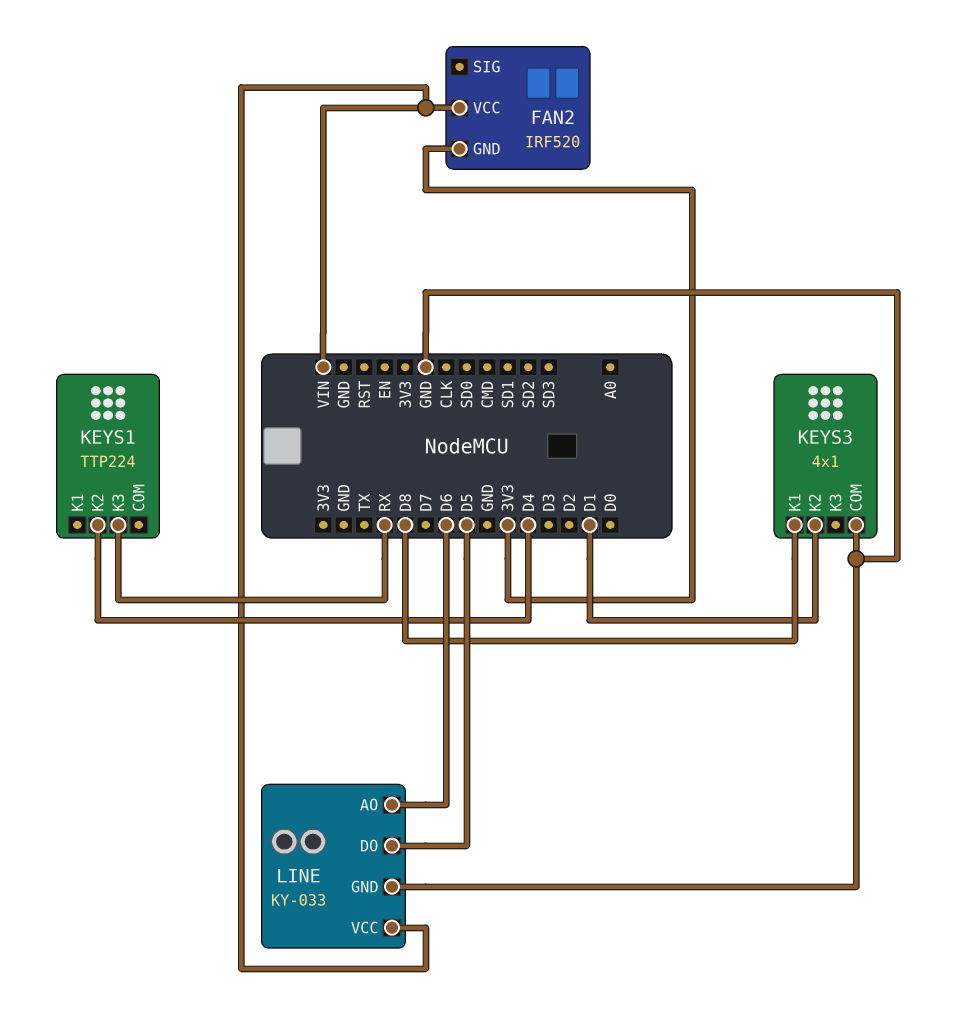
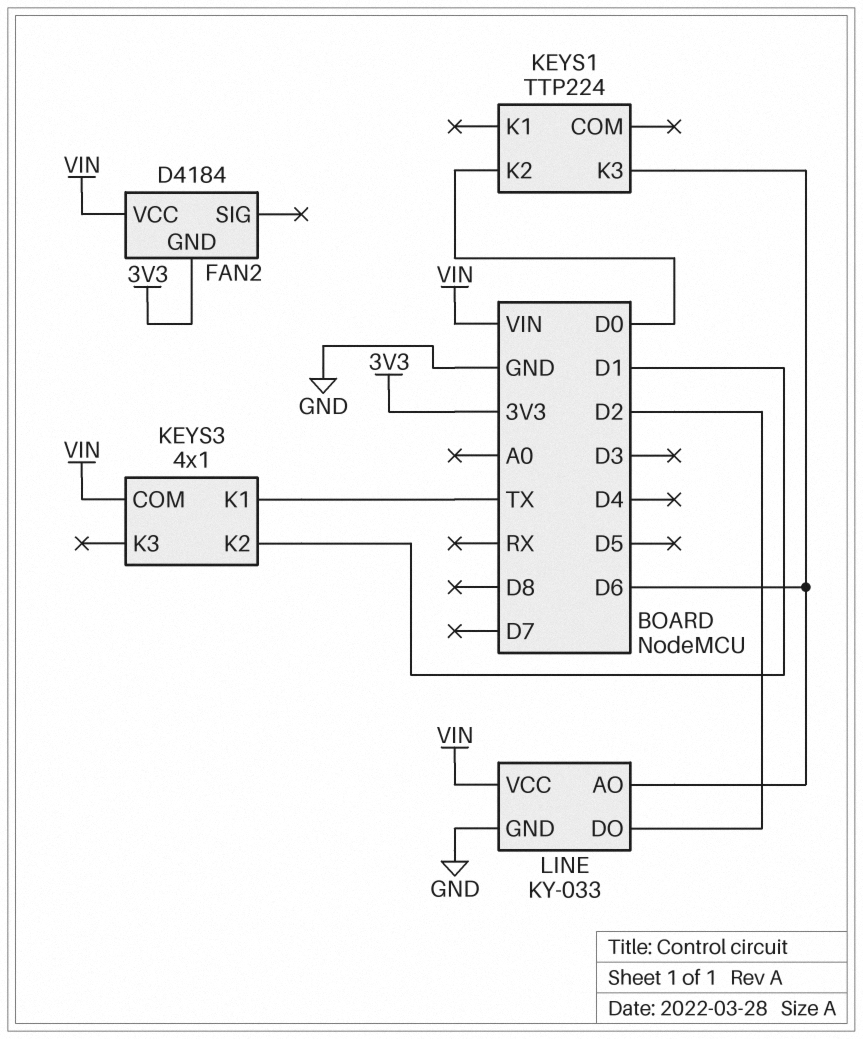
FAN2: IRF520 -> D4184
KEYS1 pin K2: D4 -> D0
KEYS1 pin K3: RX -> D6
KEYS3 pin COM: GND -> VIN
KEYS3 pin K1: D8 -> TX
LINE pin DO: D5 -> D2

